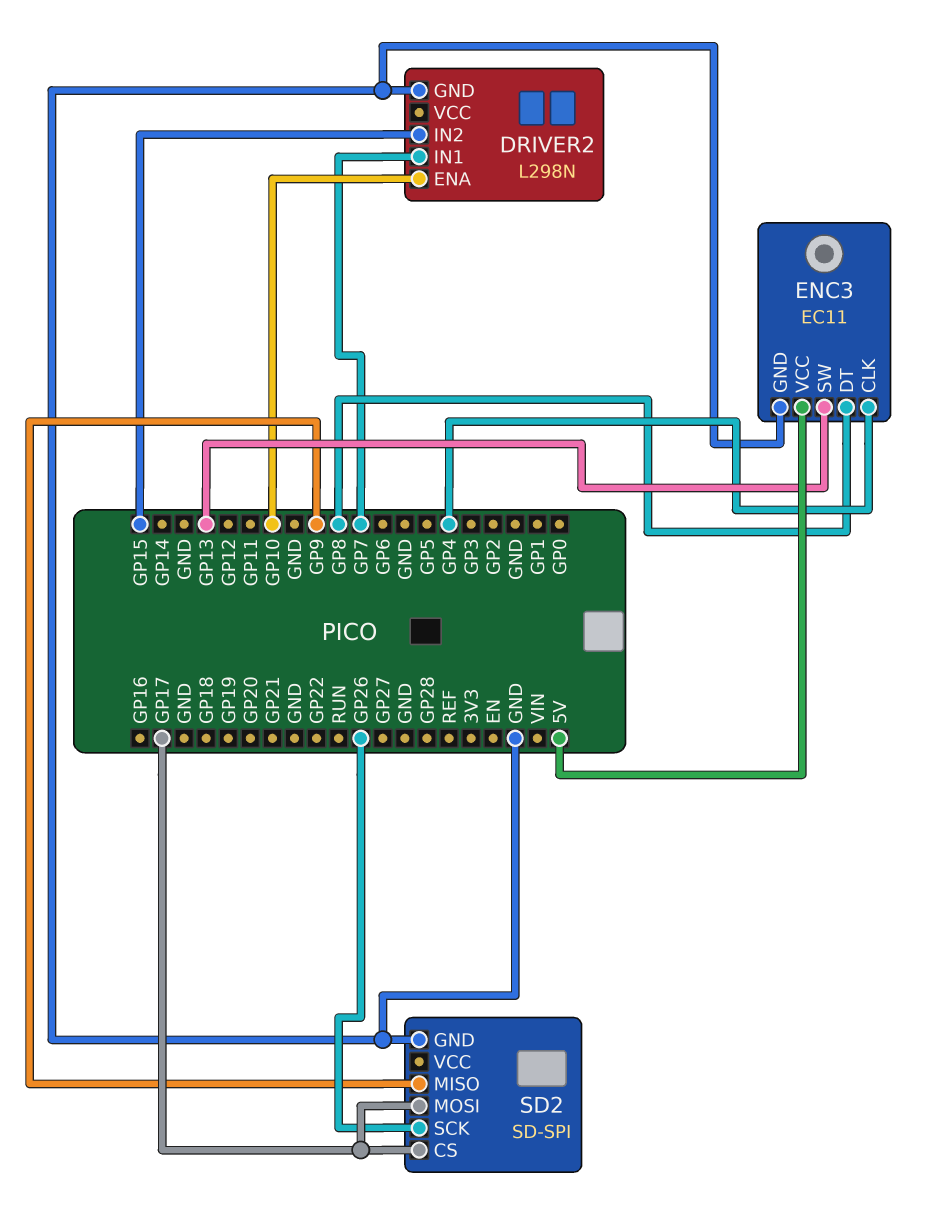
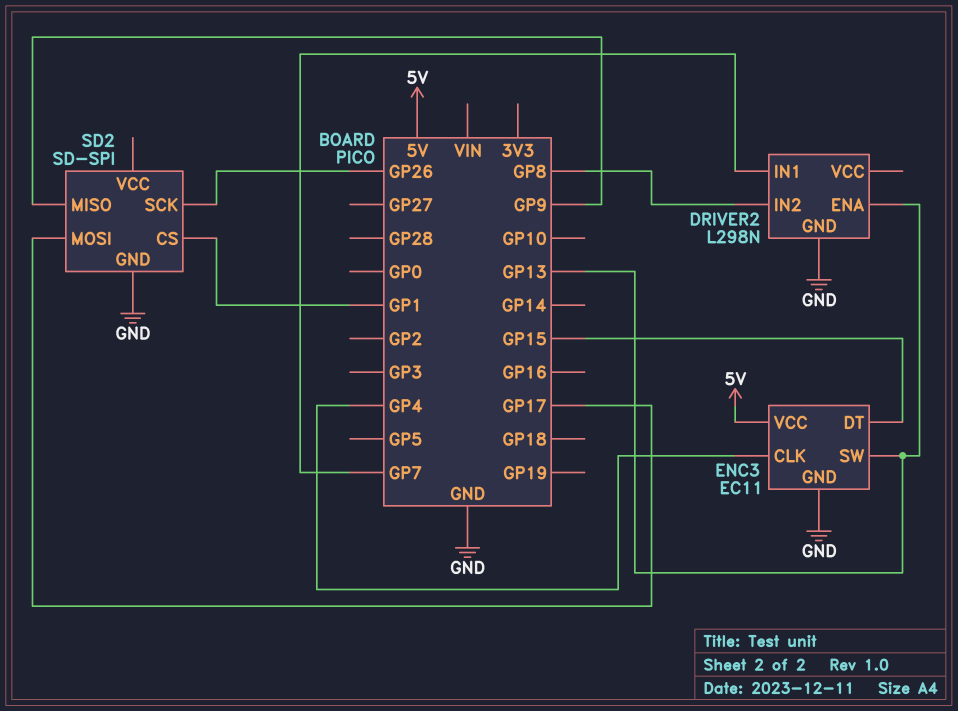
DRIVER2 pin ENA: GP10 -> GP13
DRIVER2 pin IN2: GP15 -> GP8
ENC3 pin DT: GP8 -> GP15
SD2 pin CS: GP17 -> GP1

